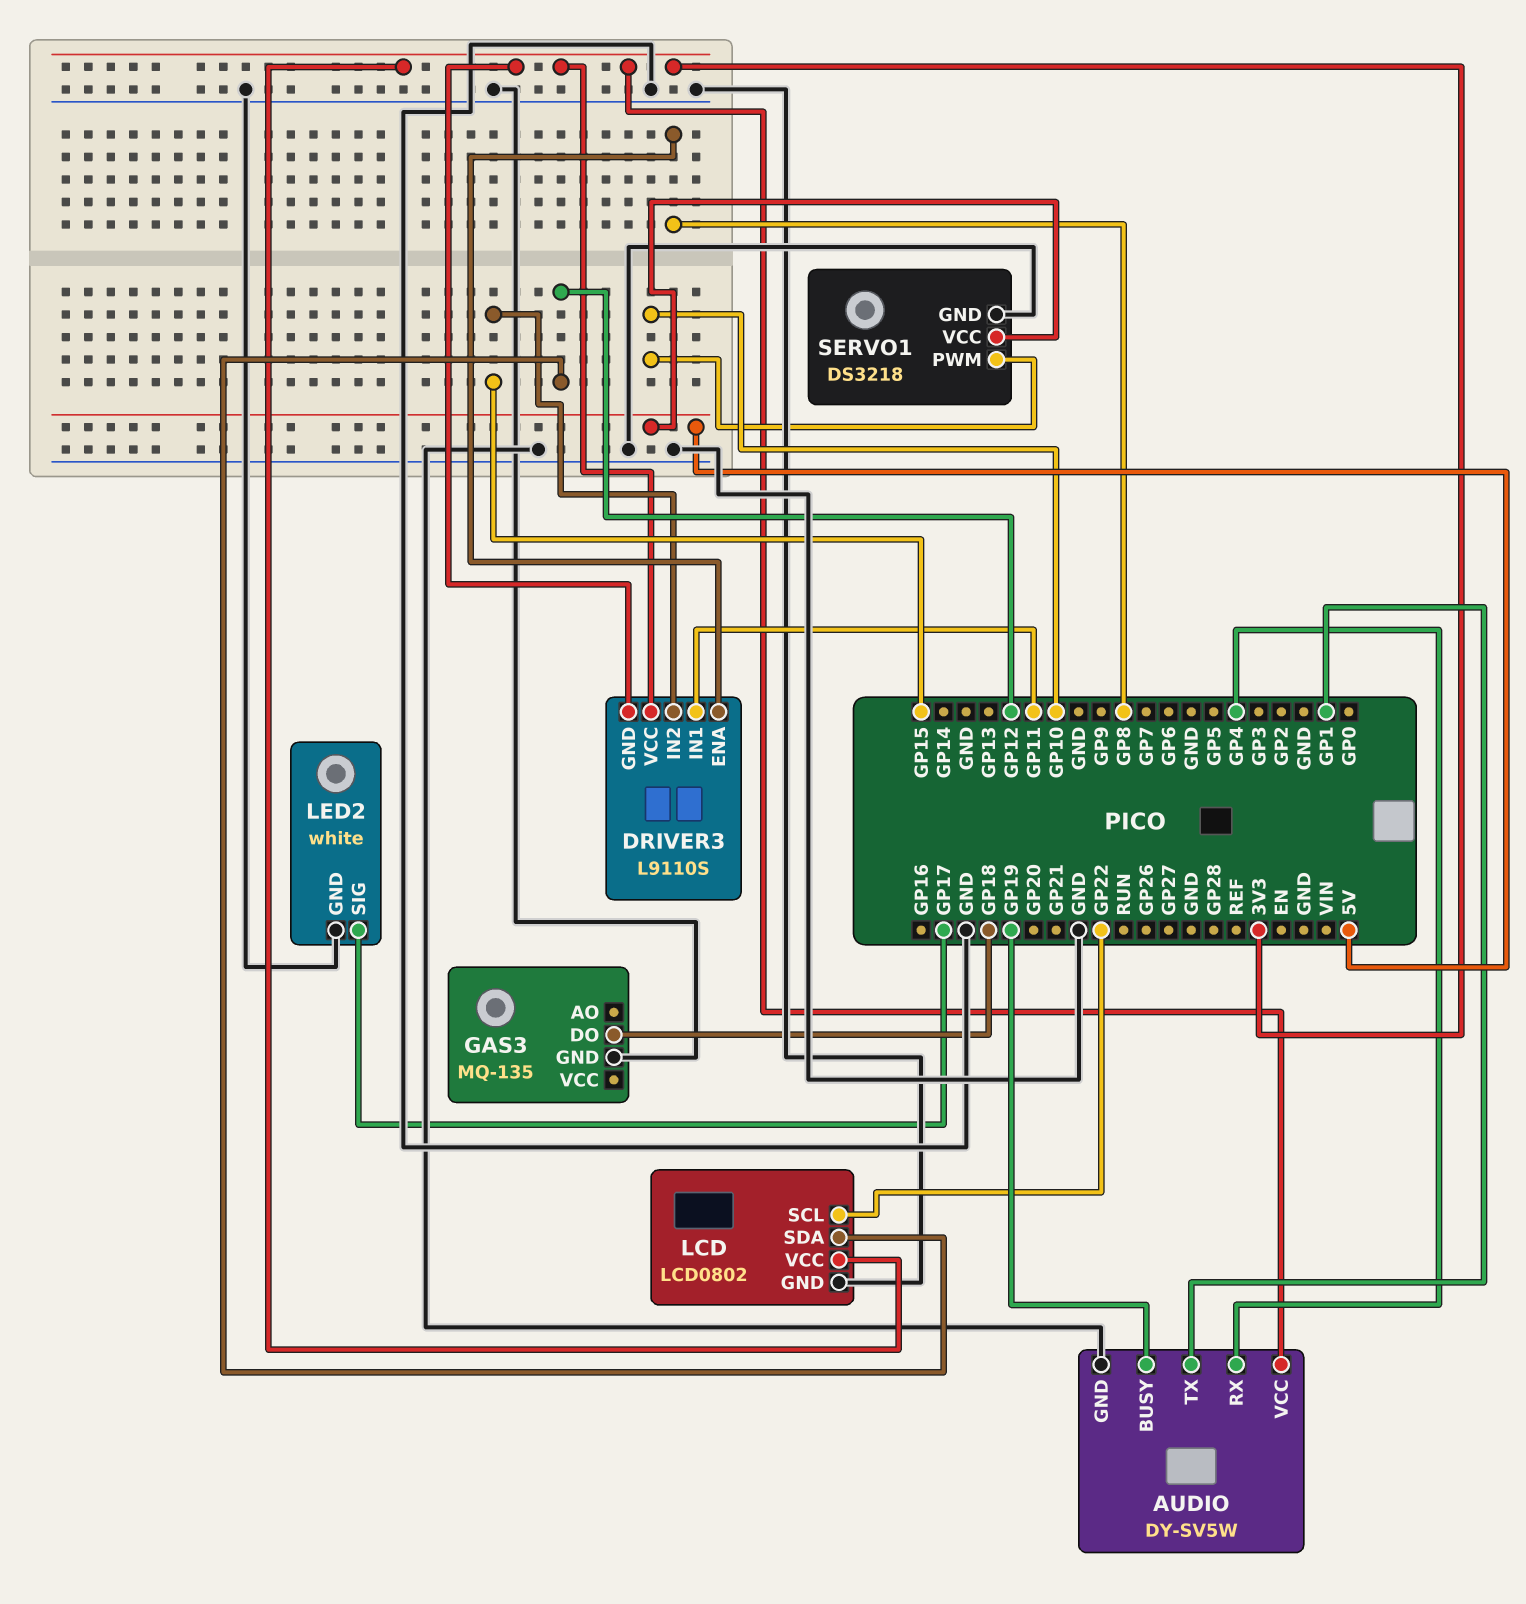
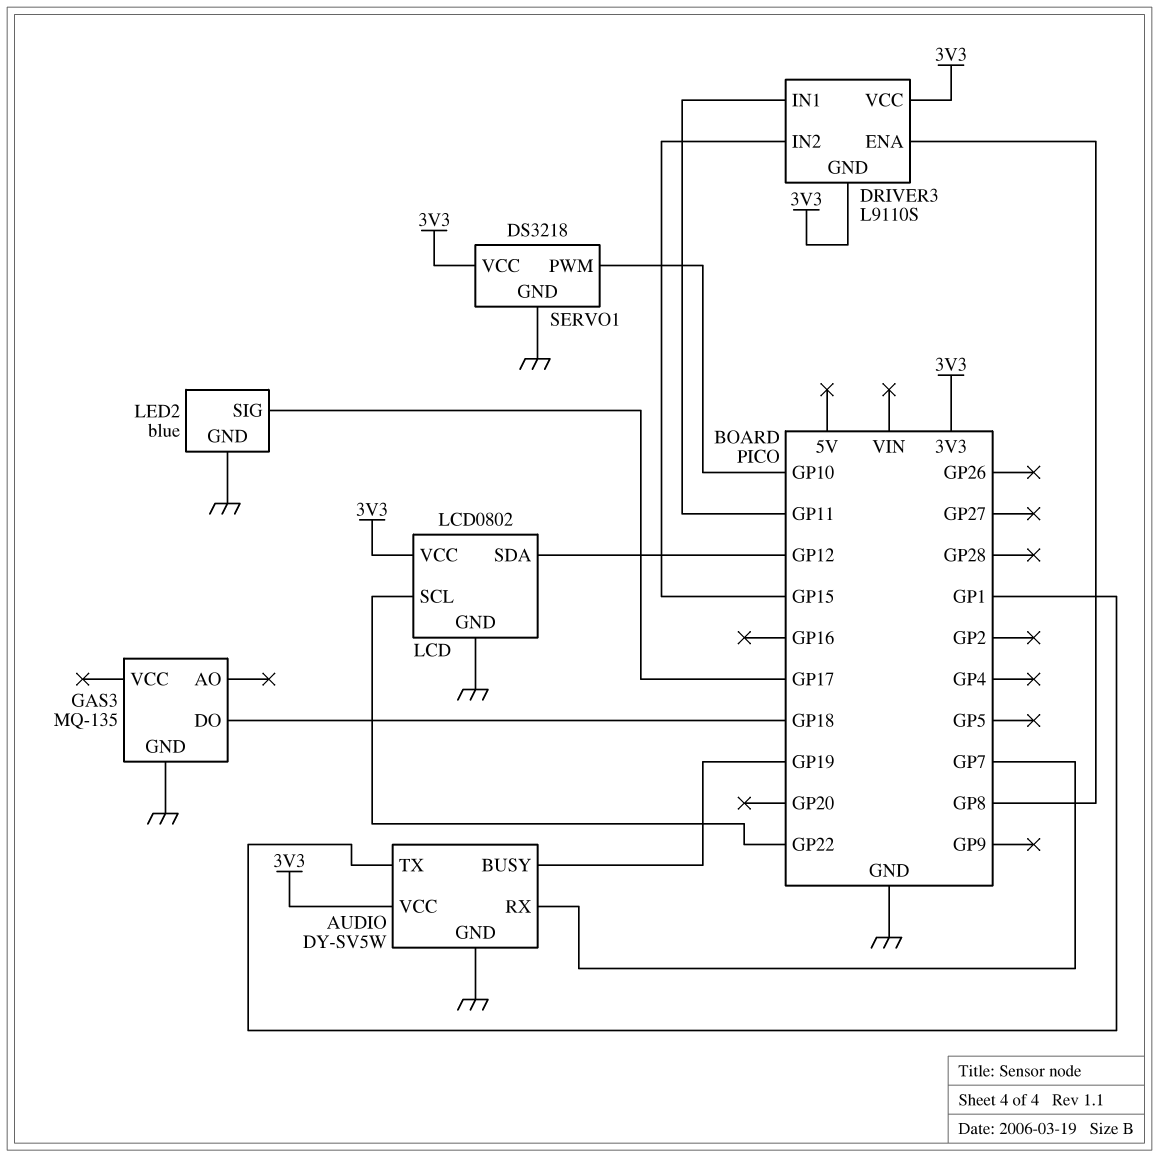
AUDIO pin RX: GP4 -> GP7
LED2: white -> blue
SERVO1 pin VCC: 5V -> 3V3

